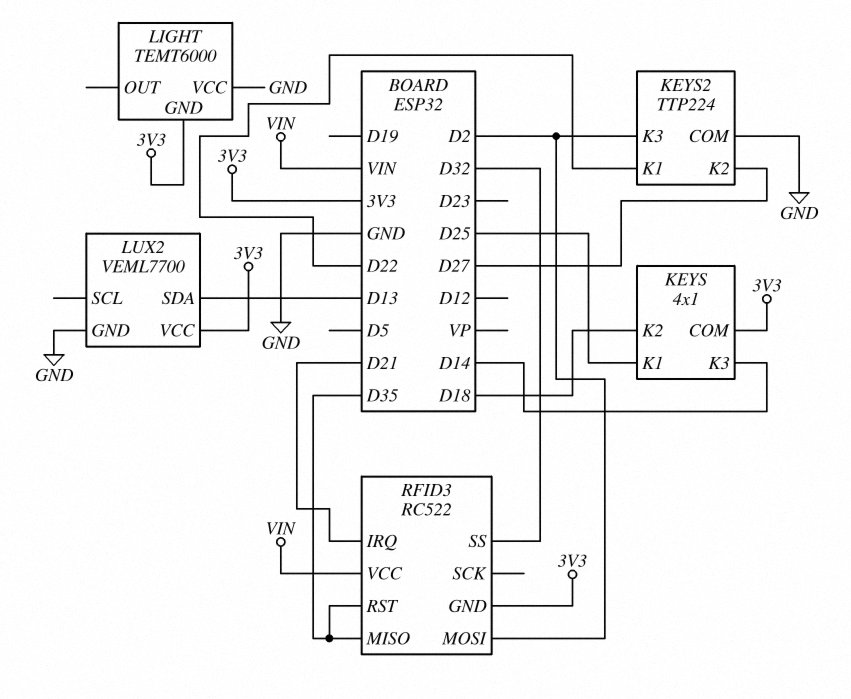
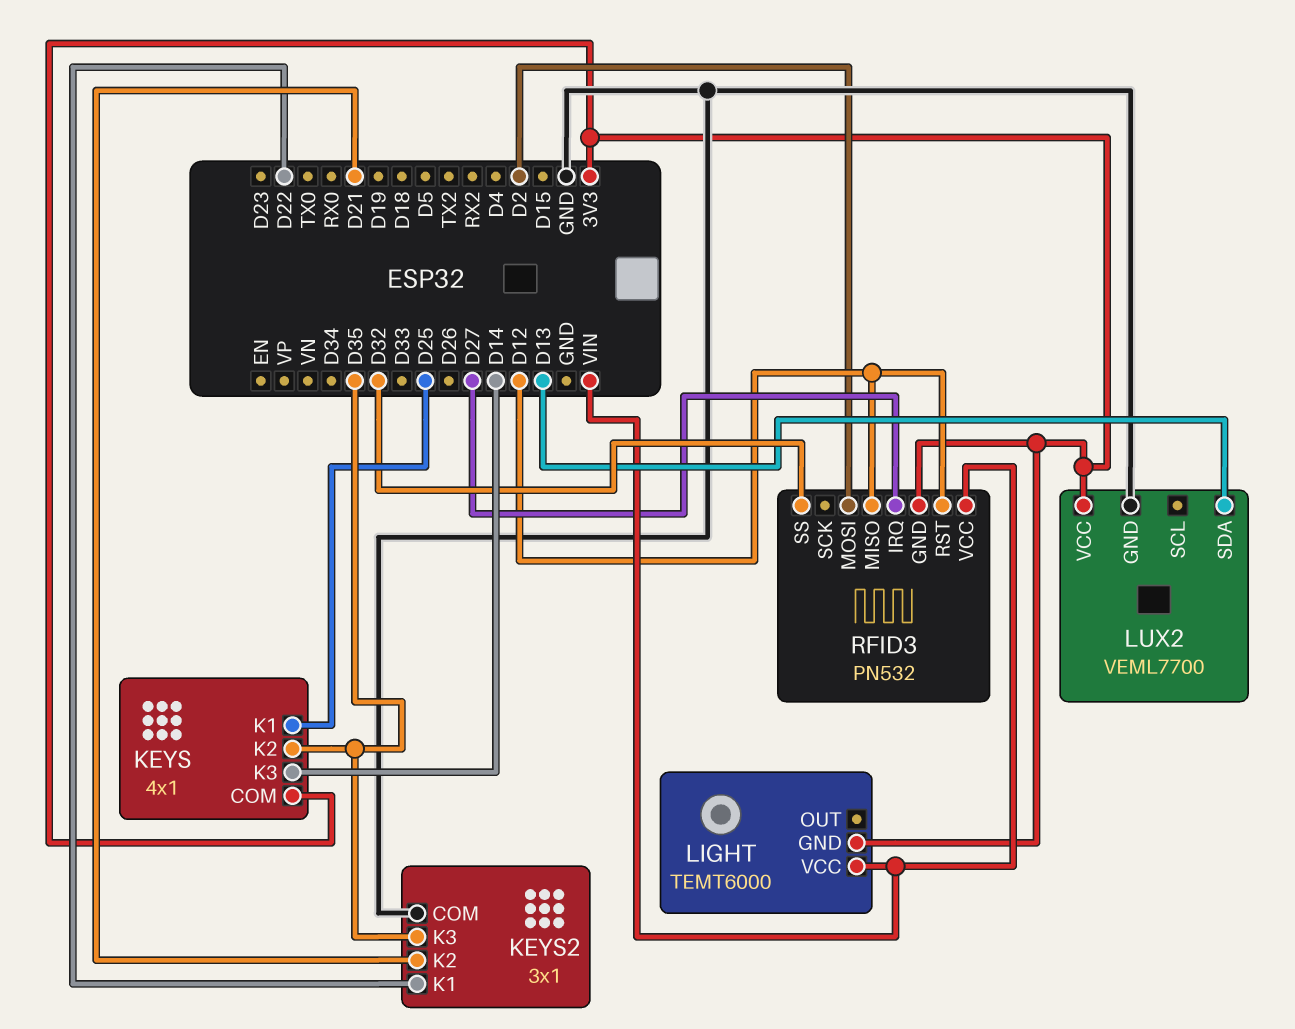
KEYS pin K2: D18 -> D35
KEYS2: TTP224 -> 3x1
KEYS2 pin K2: D27 -> D21
KEYS2 pin K3: D2 -> D35
LIGHT pin VCC: GND -> VIN
RFID3: RC522 -> PN532
RFID3 pin IRQ: D21 -> D27
RFID3 pin MISO: D35 -> D12
RFID3 pin RST: D35 -> D12

